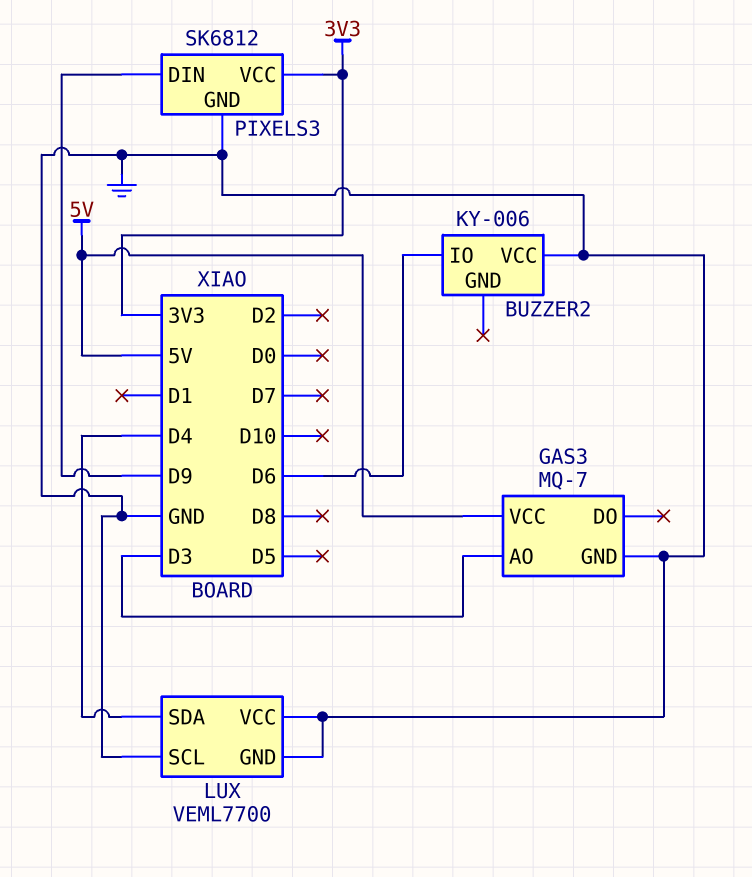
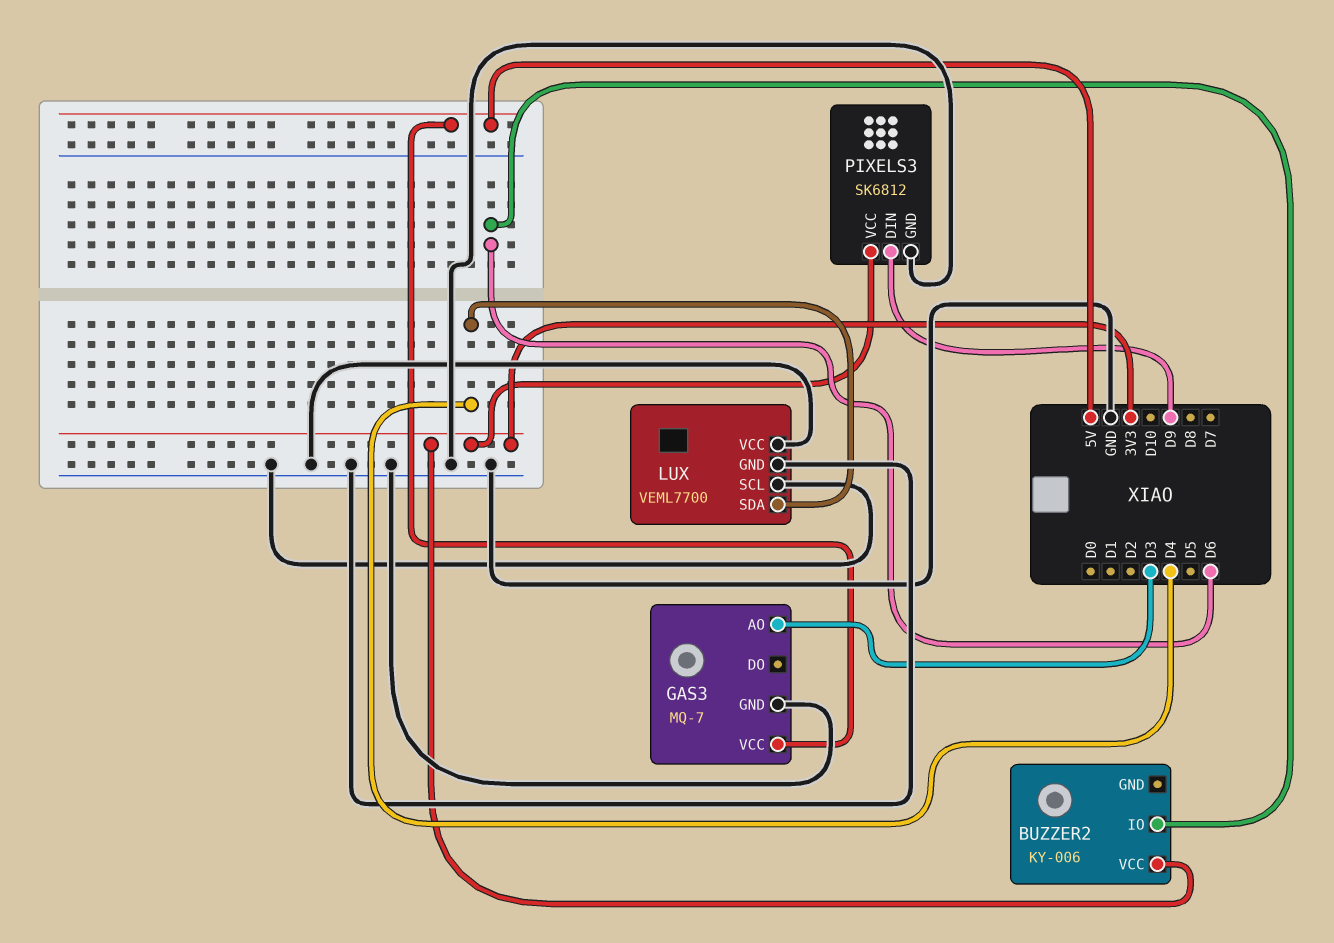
BUZZER2 pin VCC: GND -> 3V3

